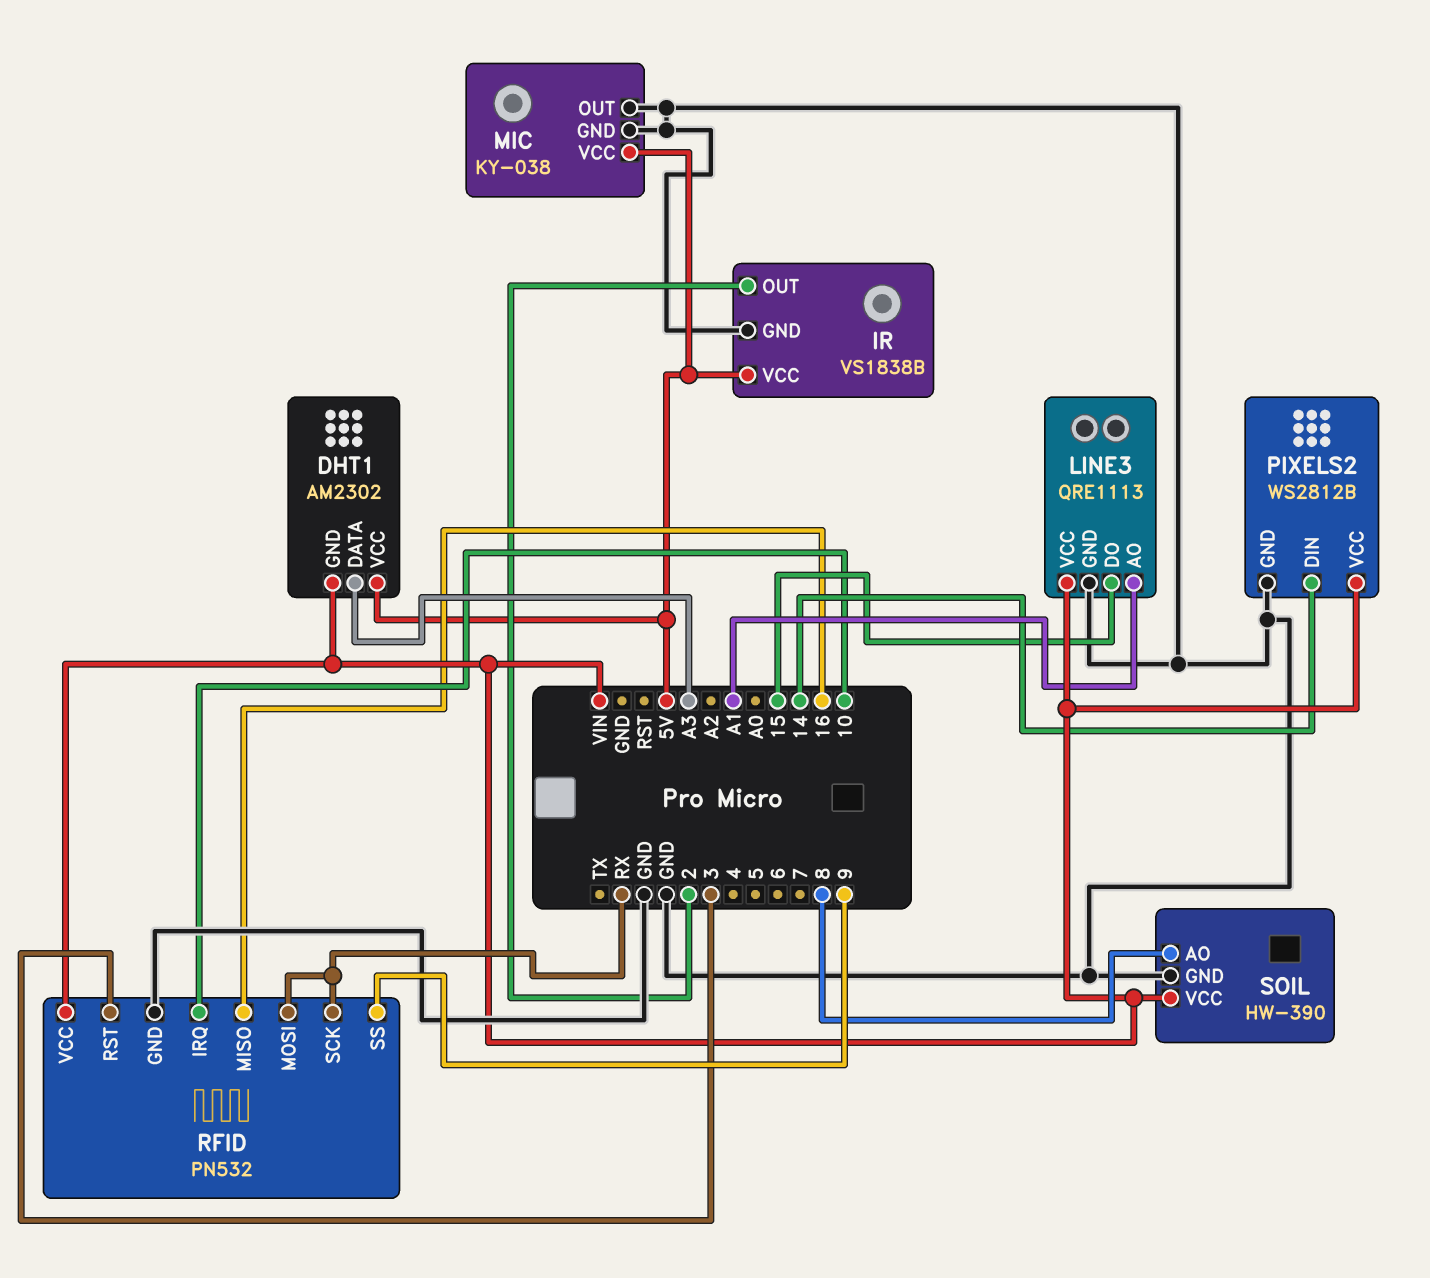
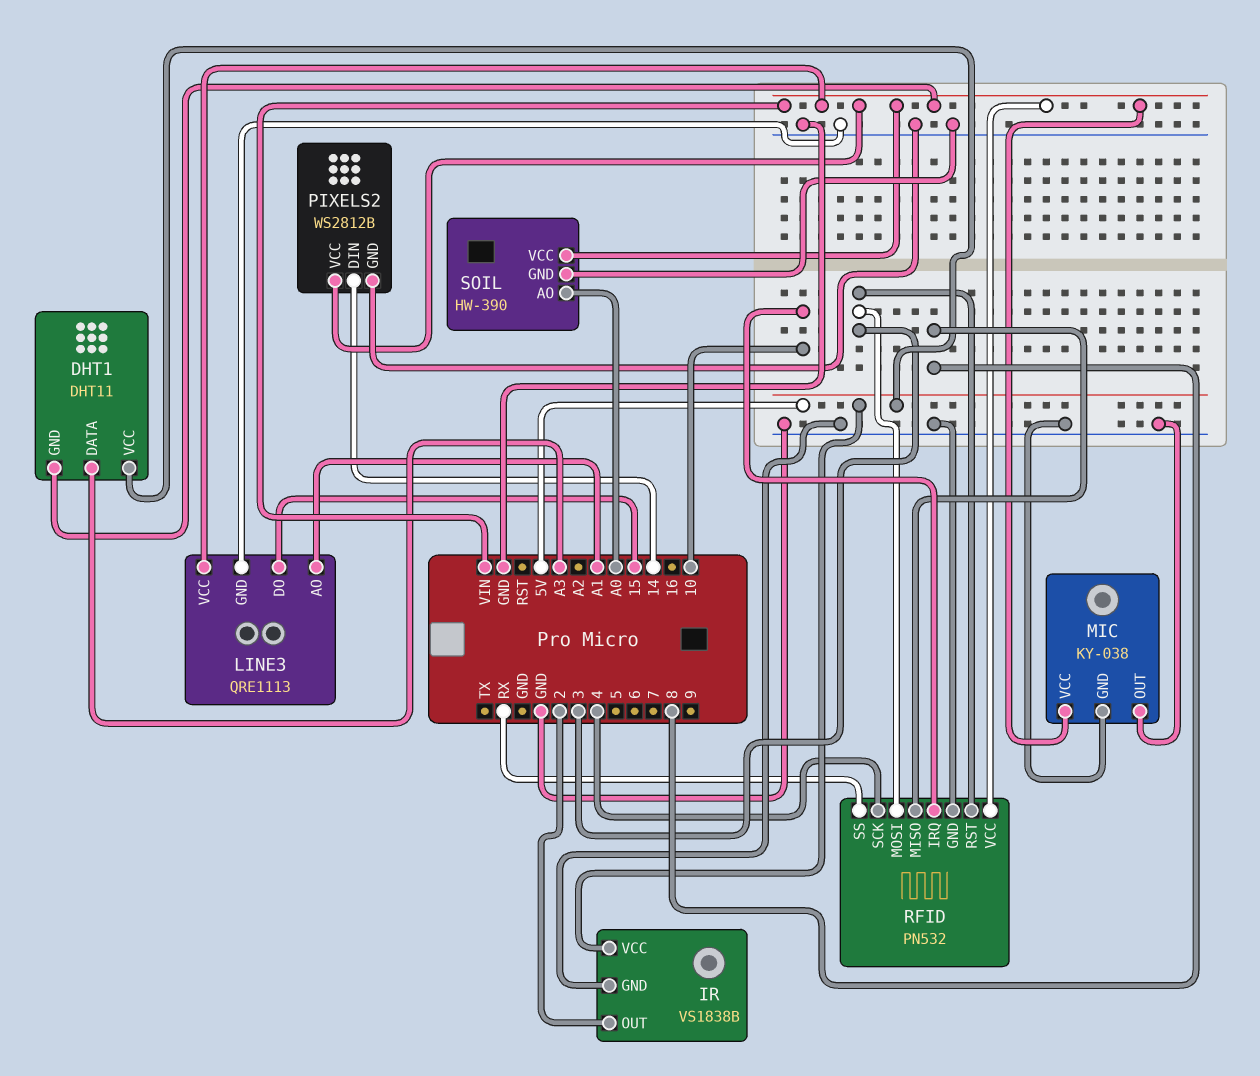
DHT1: AM2302 -> DHT11
MIC pin VCC: 5V -> VIN
RFID pin MISO: 16 -> 8
RFID pin MOSI: RX -> 3
RFID pin SCK: RX -> 4
RFID pin SS: 9 -> RX
SOIL pin AO: 8 -> A0

